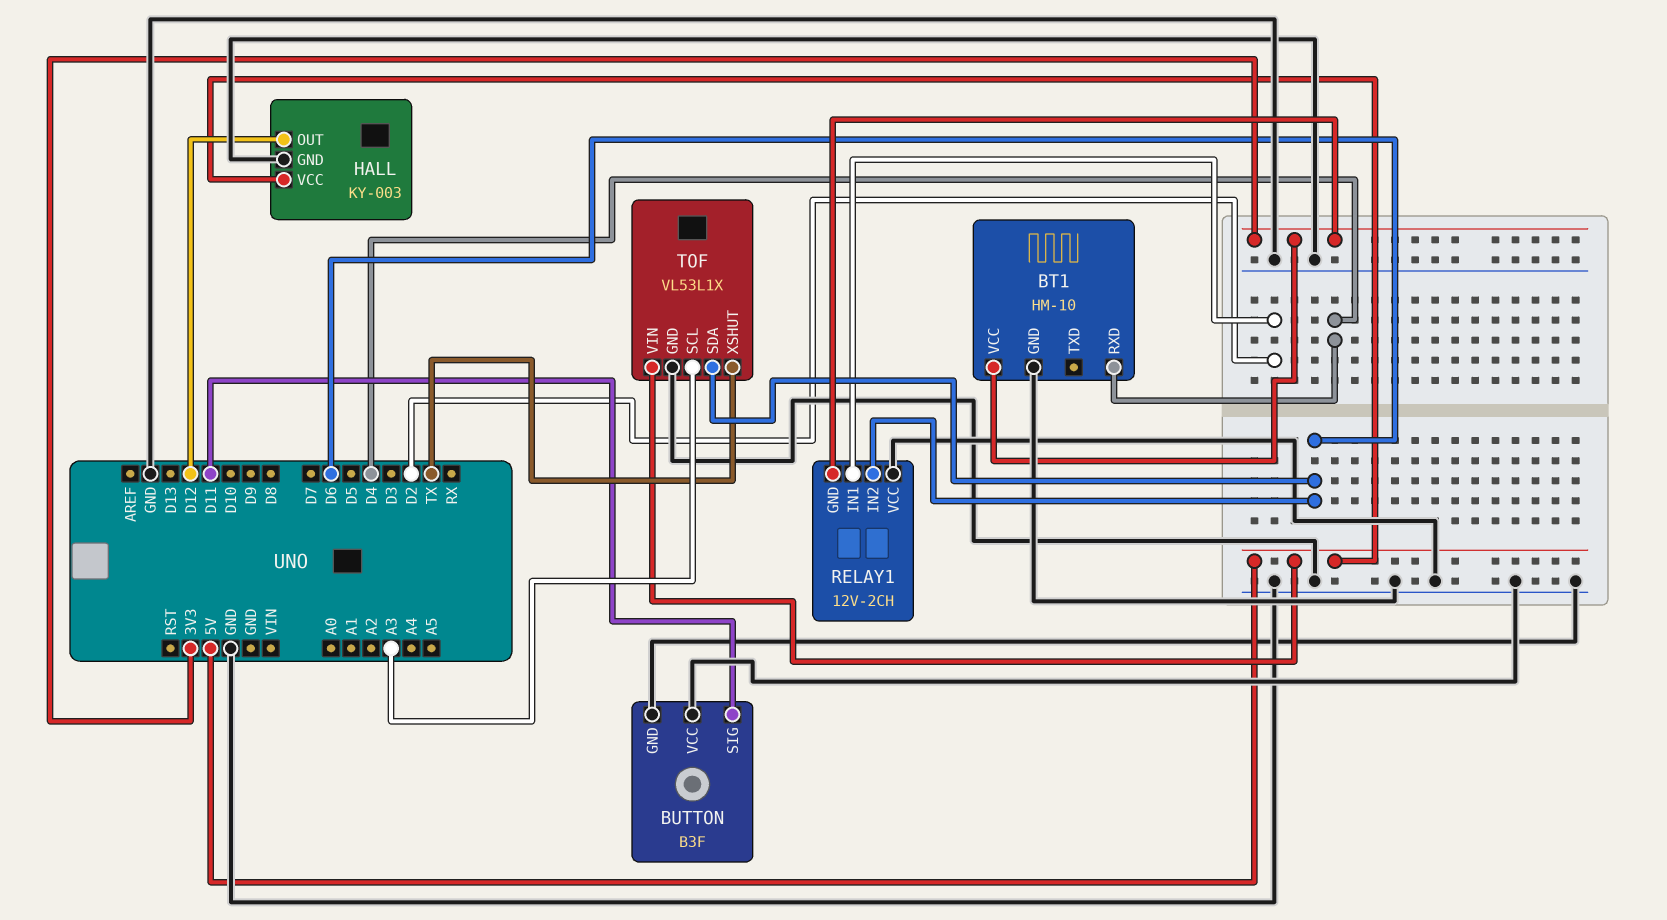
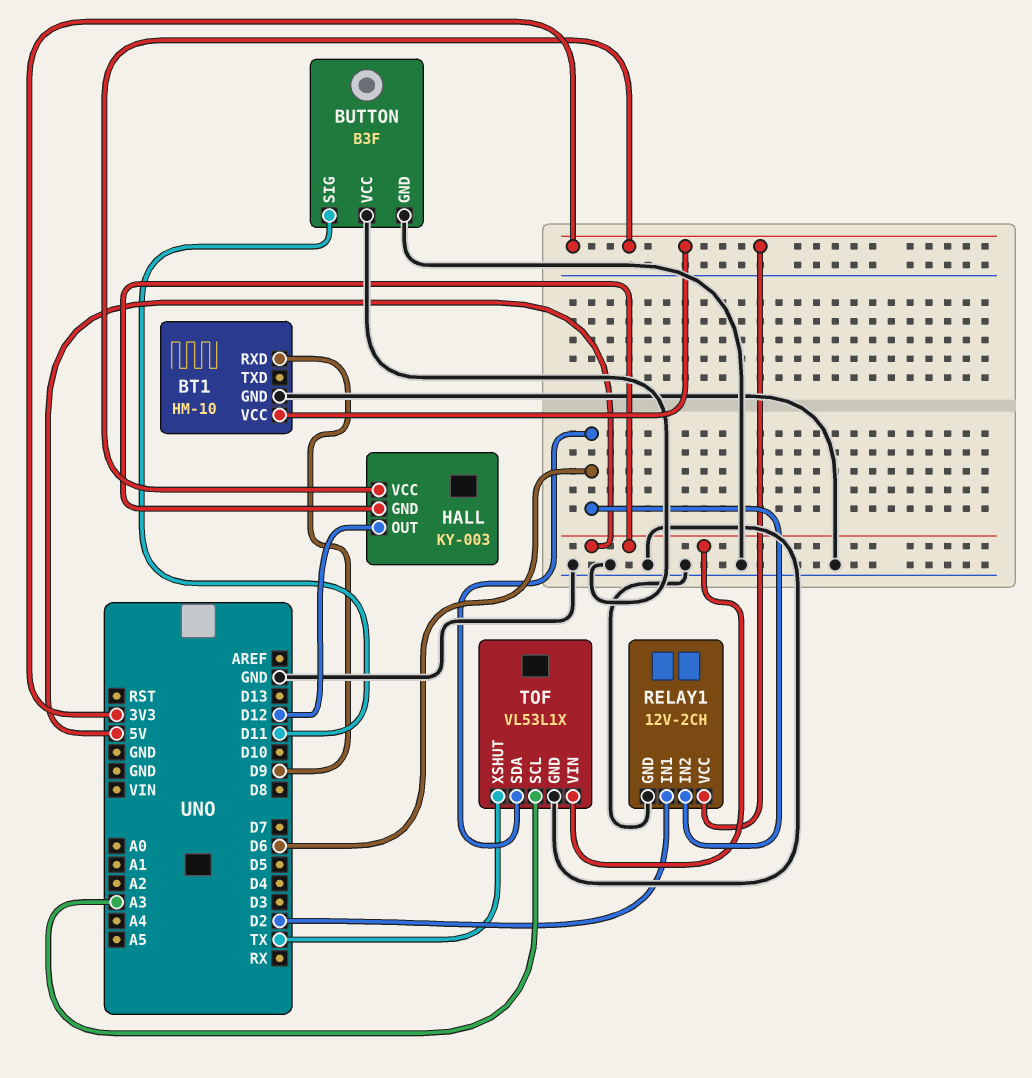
BT1 pin RXD: D4 -> D9
HALL pin GND: GND -> 5V
HALL pin VCC: 5V -> 3V3
RELAY1 pin GND: 3V3 -> GND
RELAY1 pin VCC: GND -> 3V3

